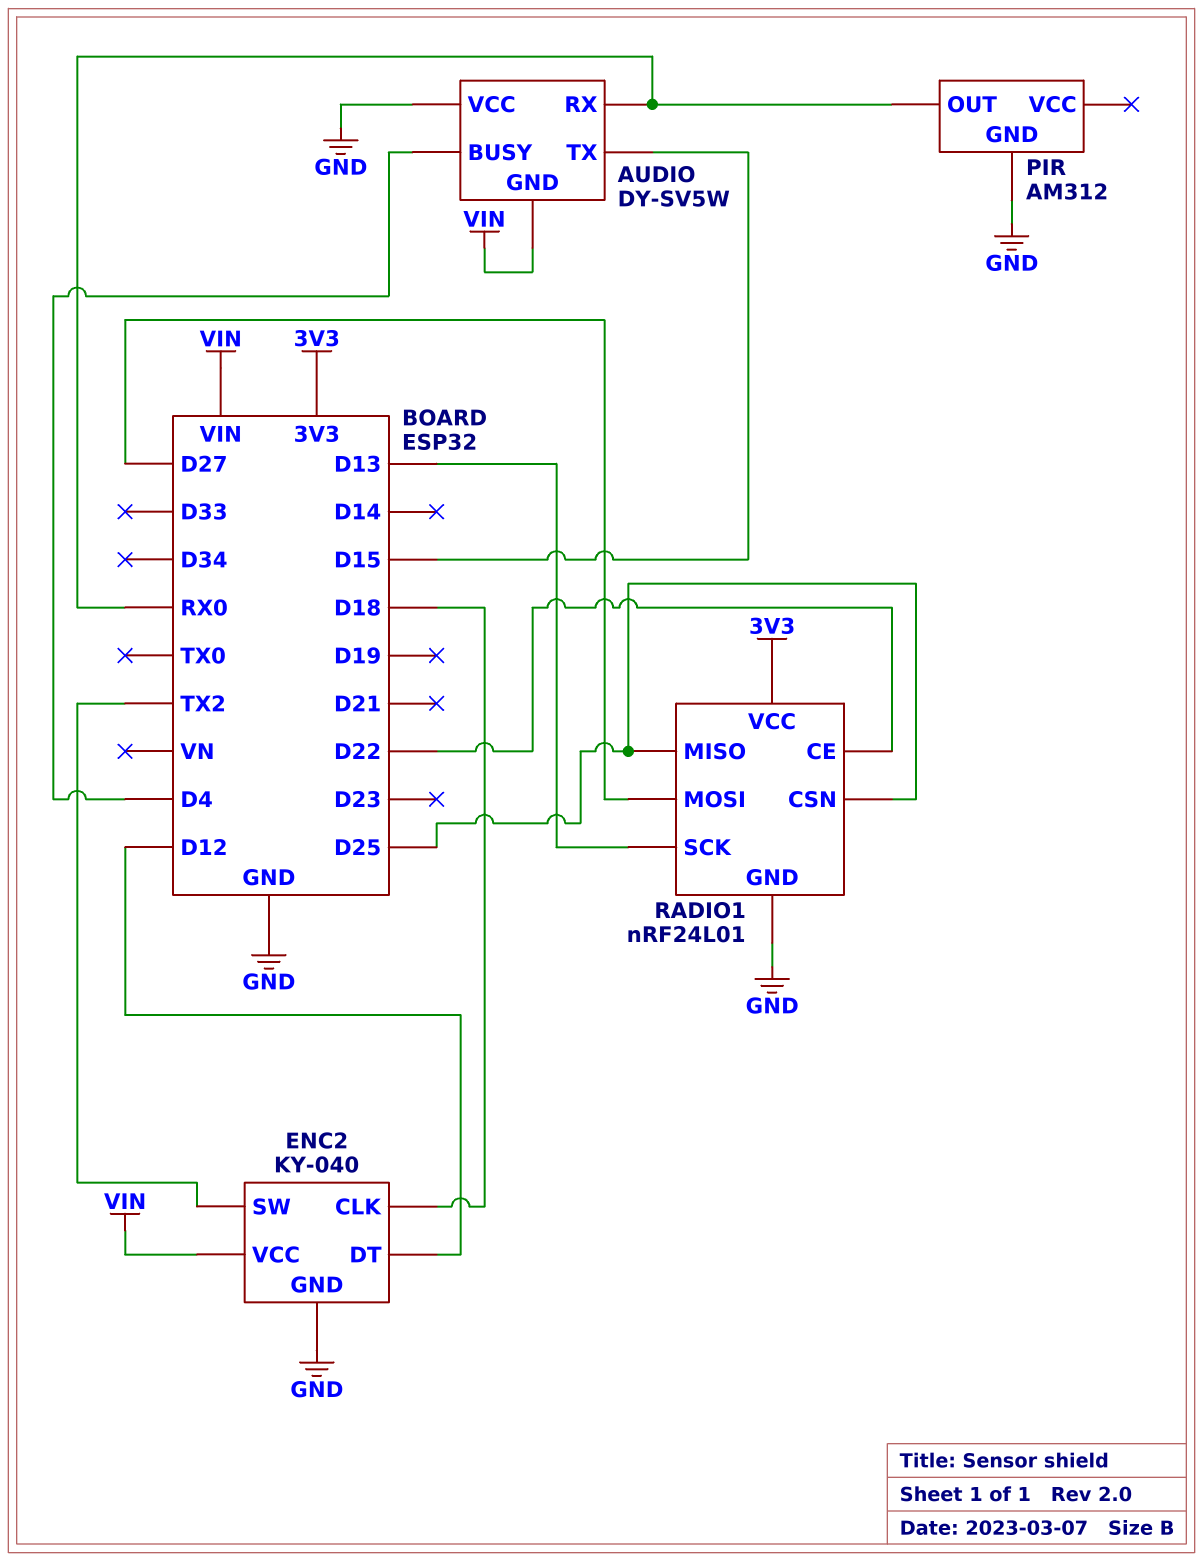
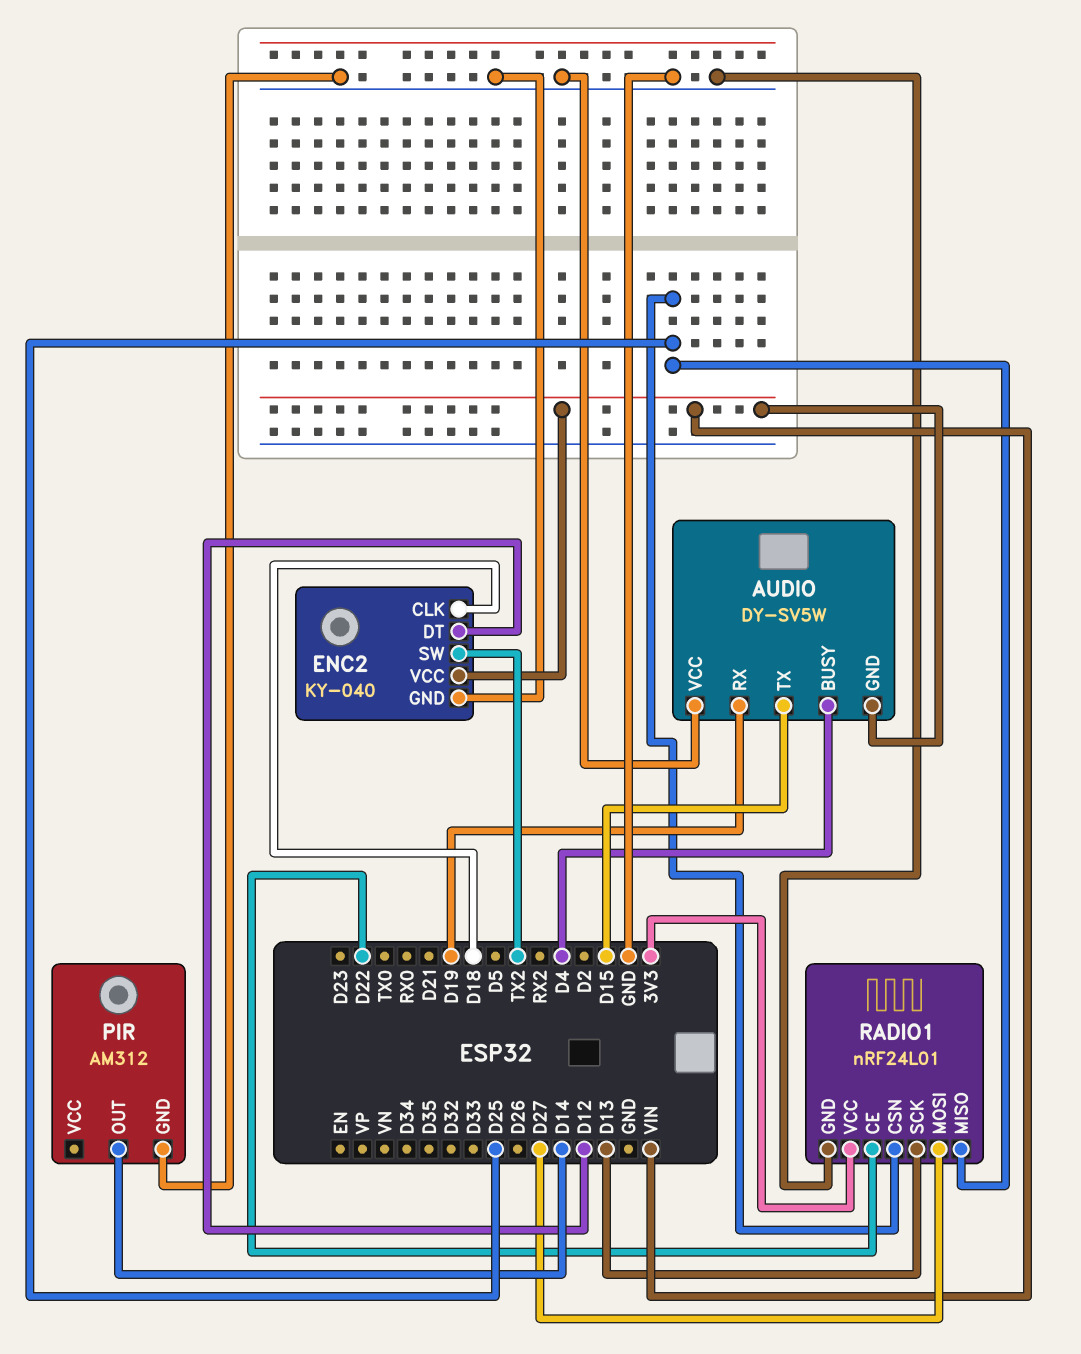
AUDIO pin RX: RX0 -> D19
PIR pin OUT: RX0 -> D14

